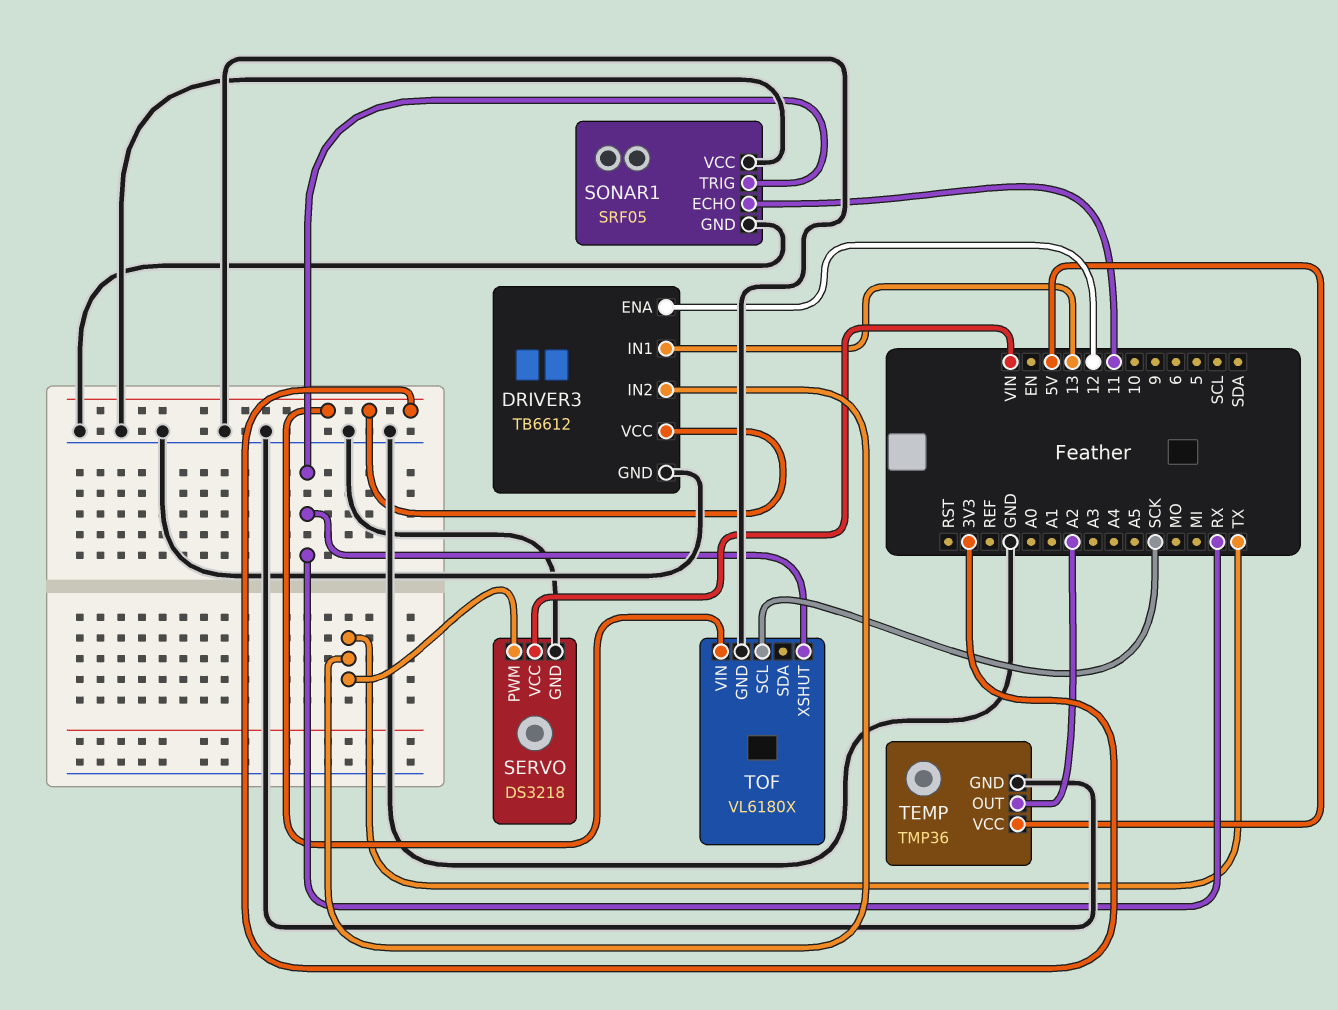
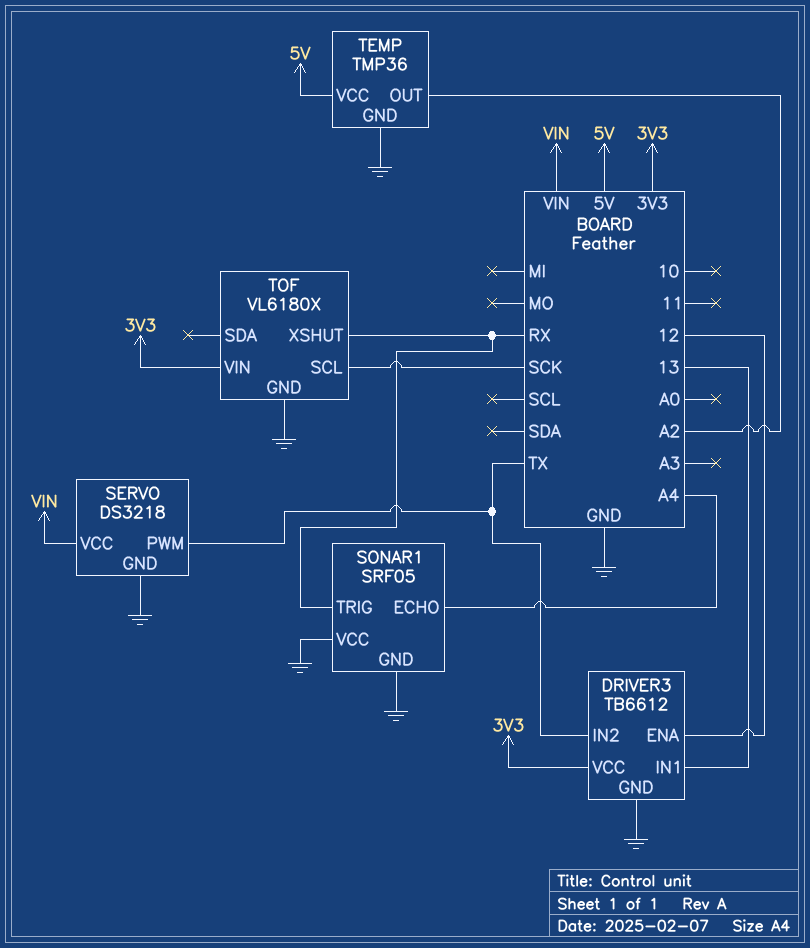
SONAR1 pin ECHO: 11 -> A4

